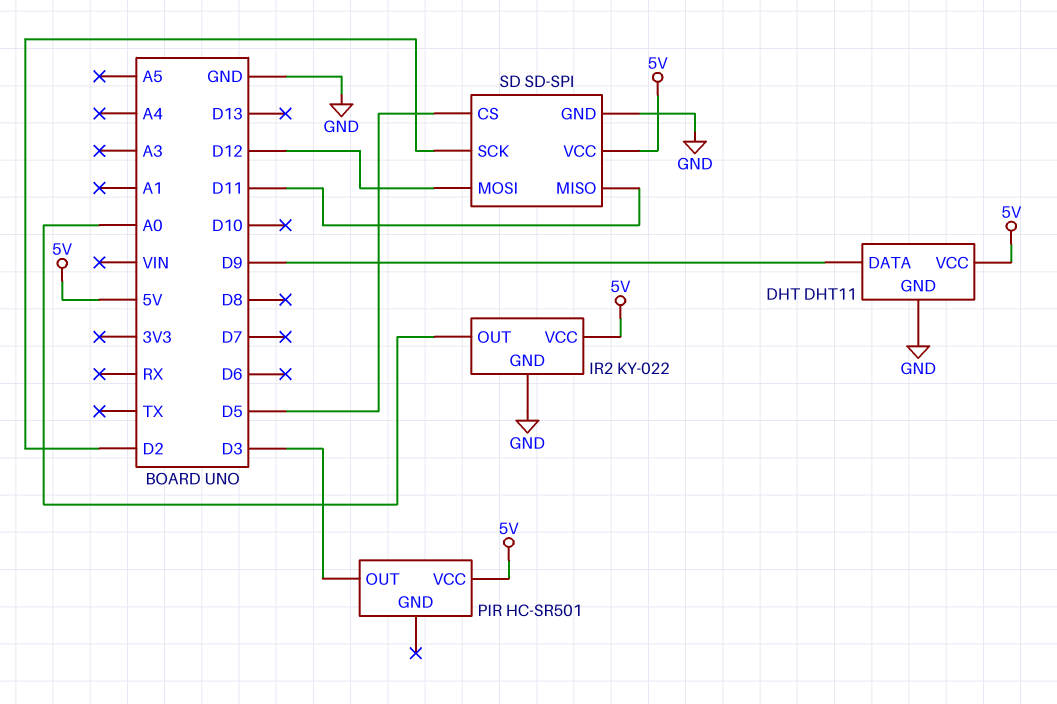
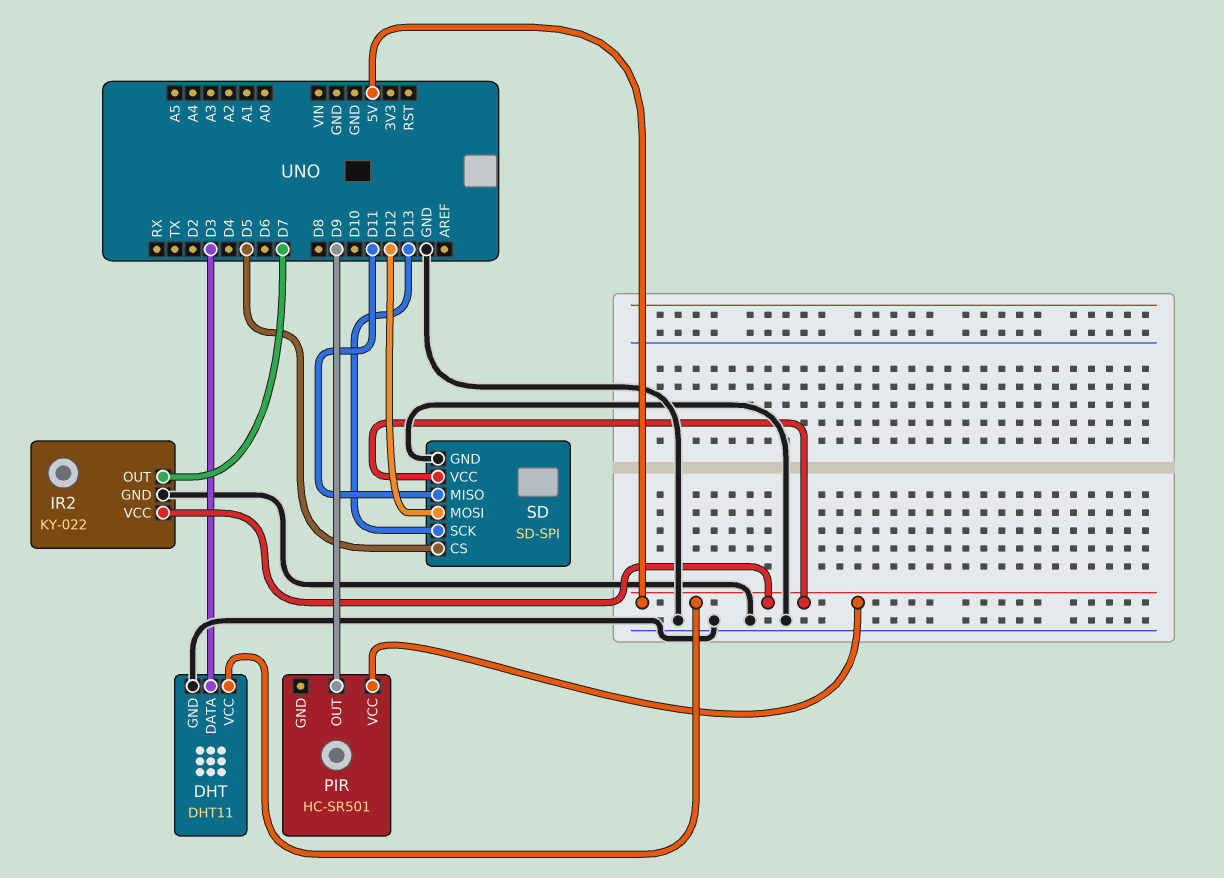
DHT pin DATA: D9 -> D3
IR2 pin OUT: A0 -> D7
PIR pin OUT: D3 -> D9
SD pin SCK: D2 -> D13

